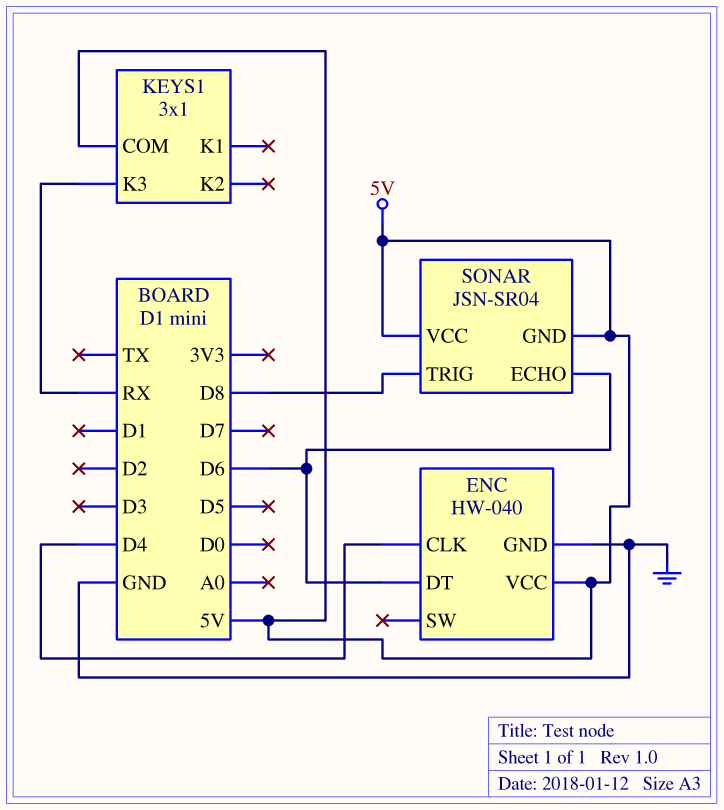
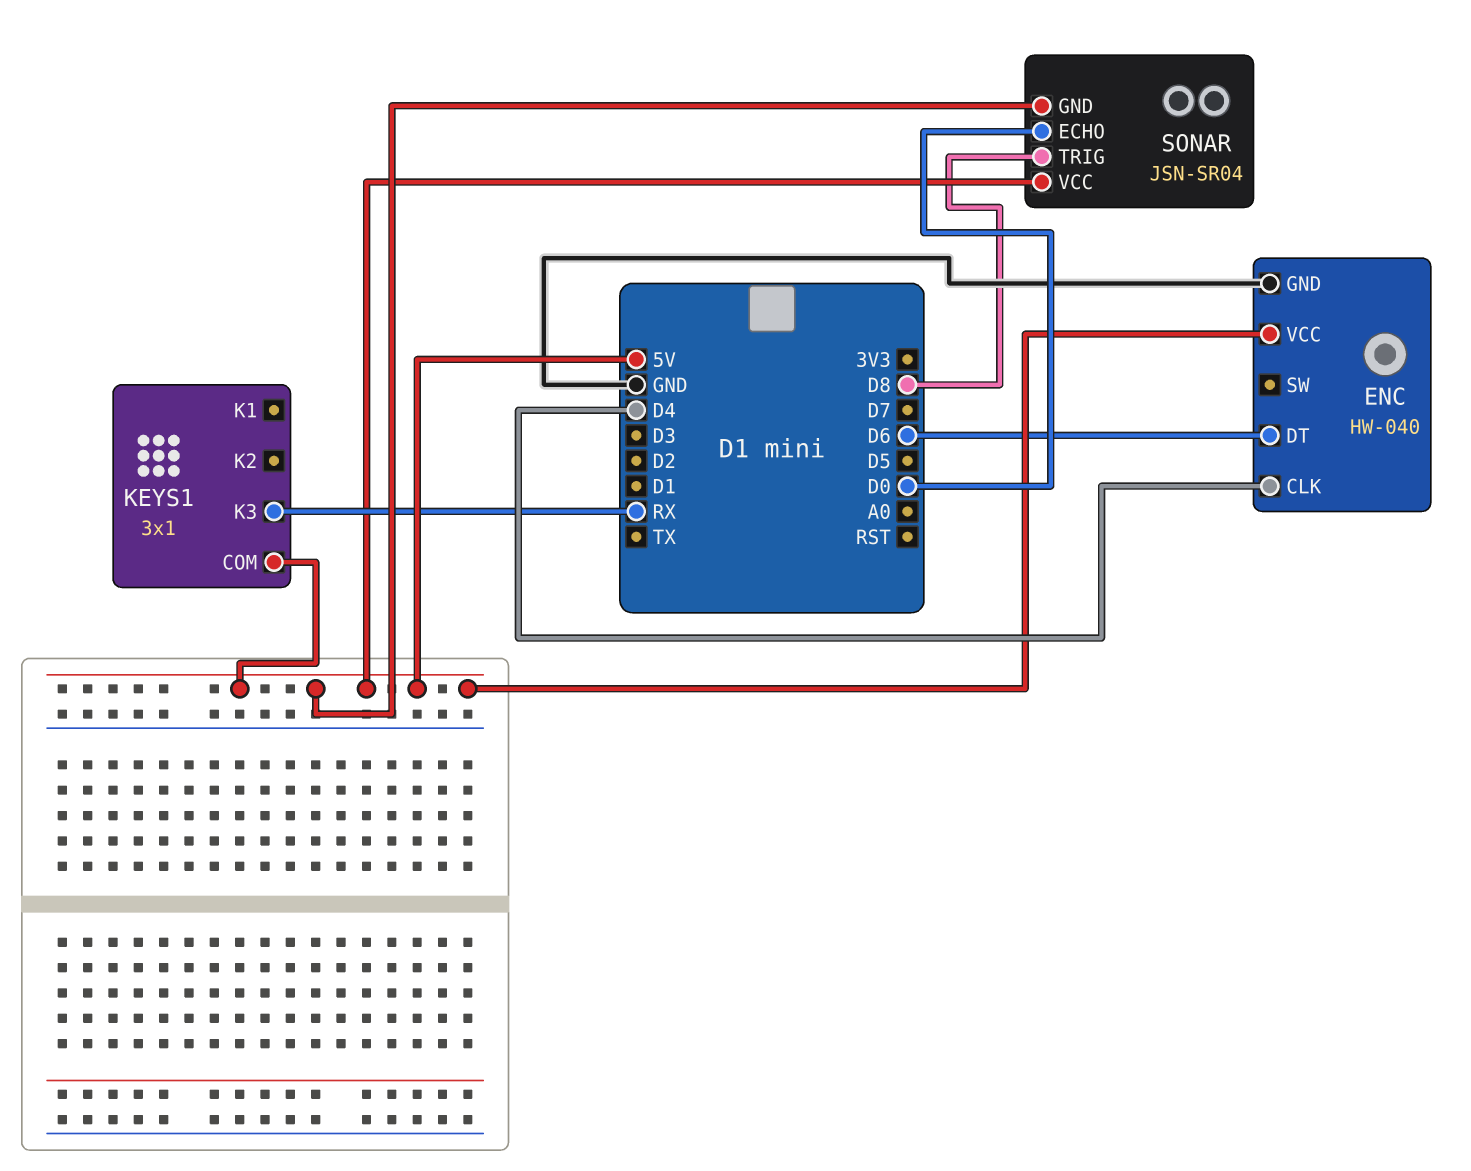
SONAR pin ECHO: D6 -> D0

